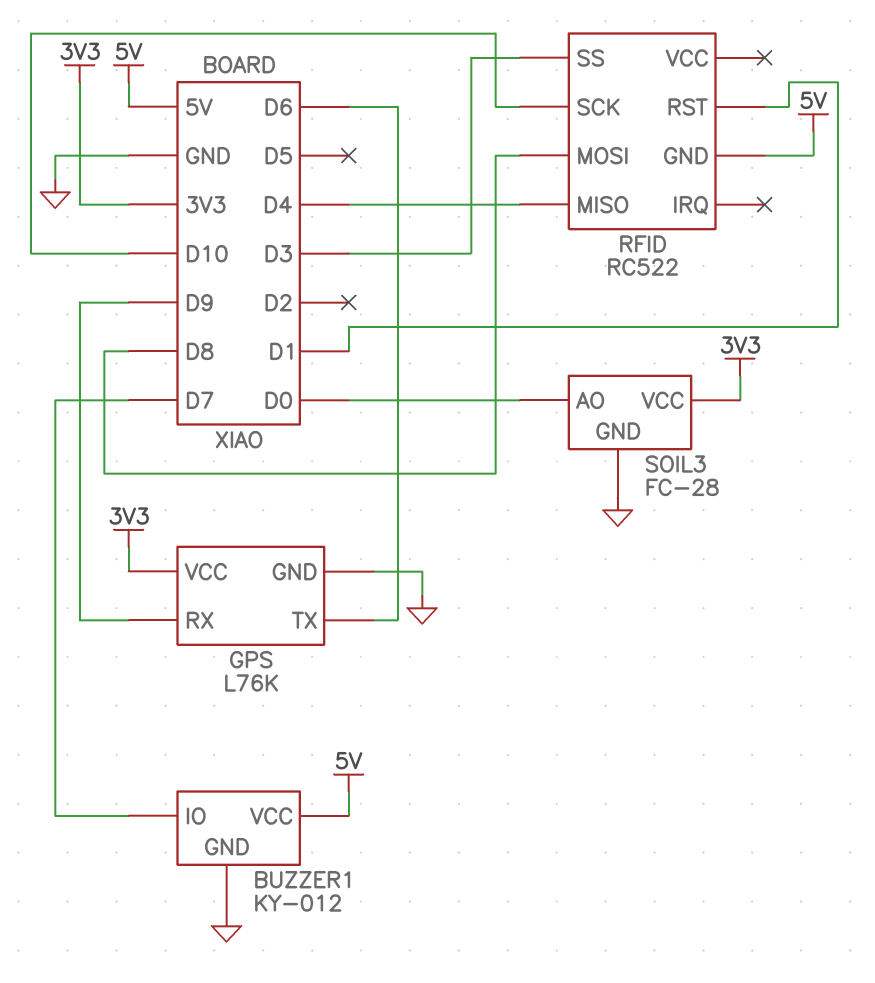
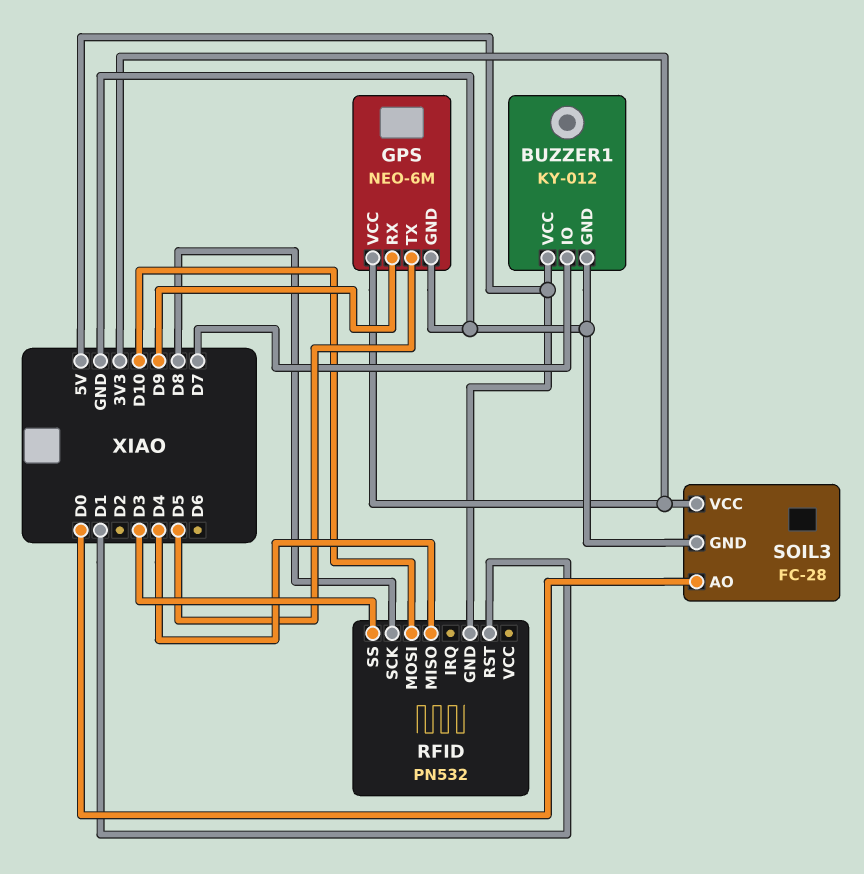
GPS: L76K -> NEO-6M
GPS pin TX: D6 -> D5
RFID: RC522 -> PN532
RFID pin MOSI: D8 -> D10
RFID pin SCK: D10 -> D8

